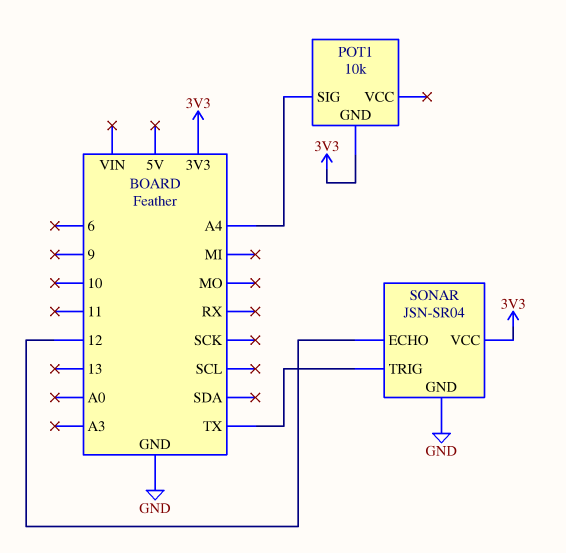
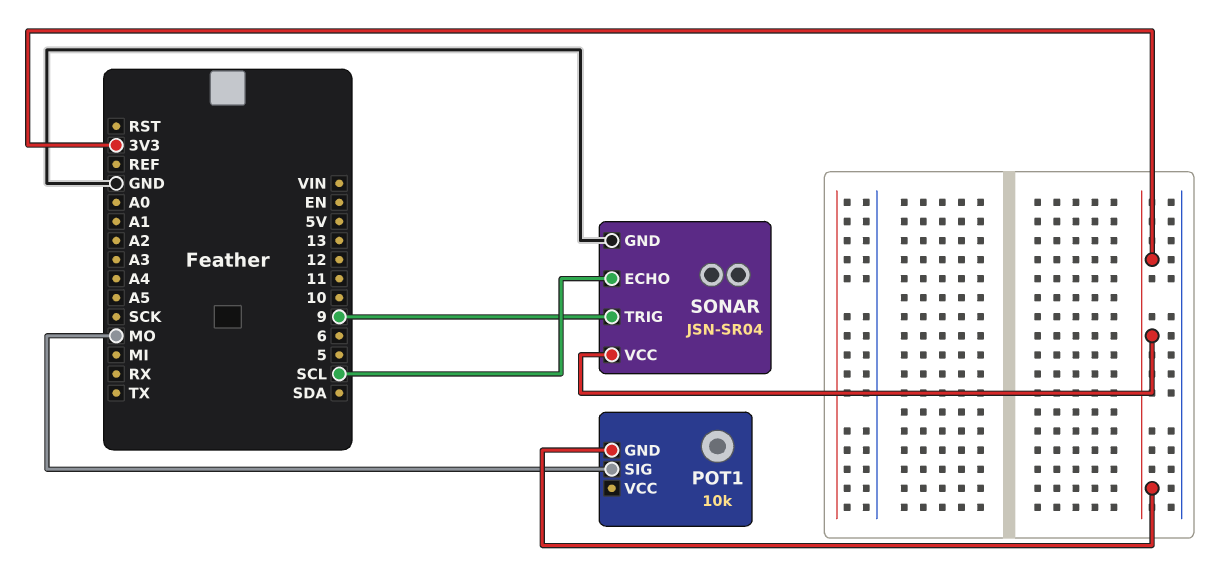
POT1 pin SIG: A4 -> MO
SONAR pin ECHO: 12 -> SCL
SONAR pin TRIG: TX -> 9

